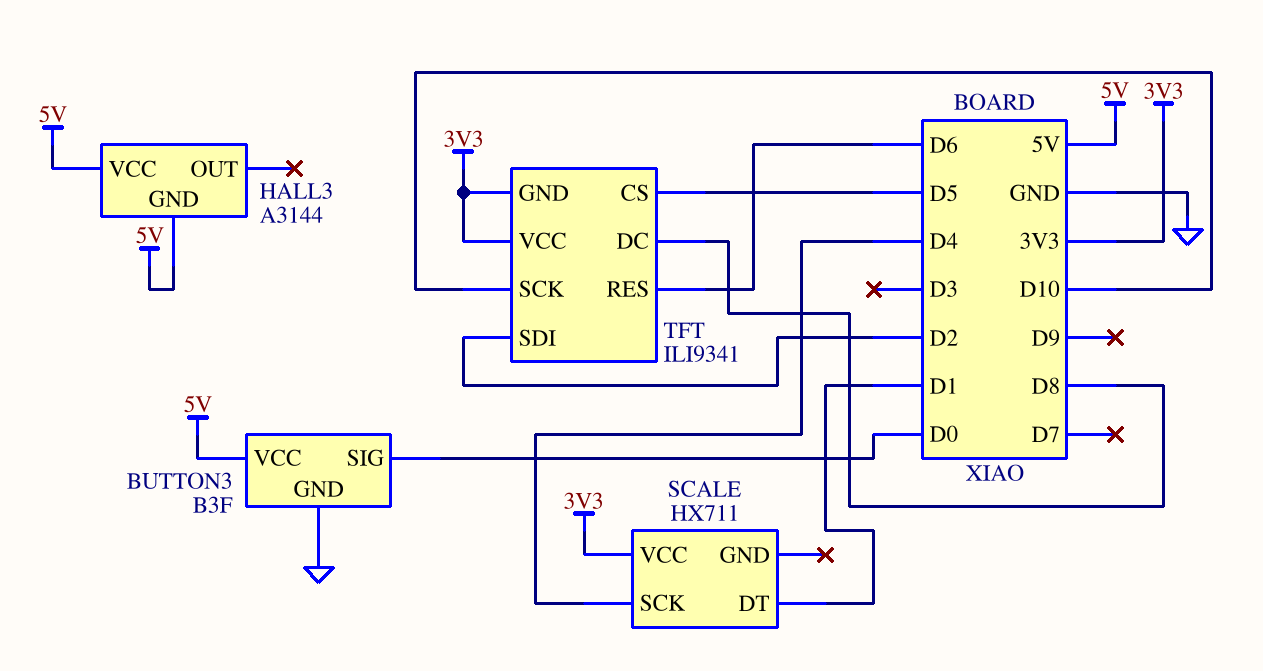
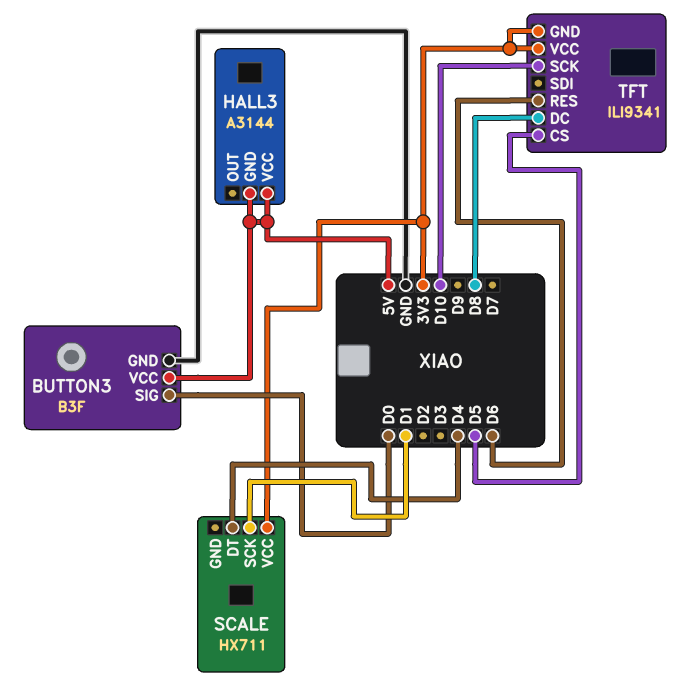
SCALE pin DT: D1 -> D4
SCALE pin SCK: D4 -> D1
TFT pin SDI: D2 -> none

